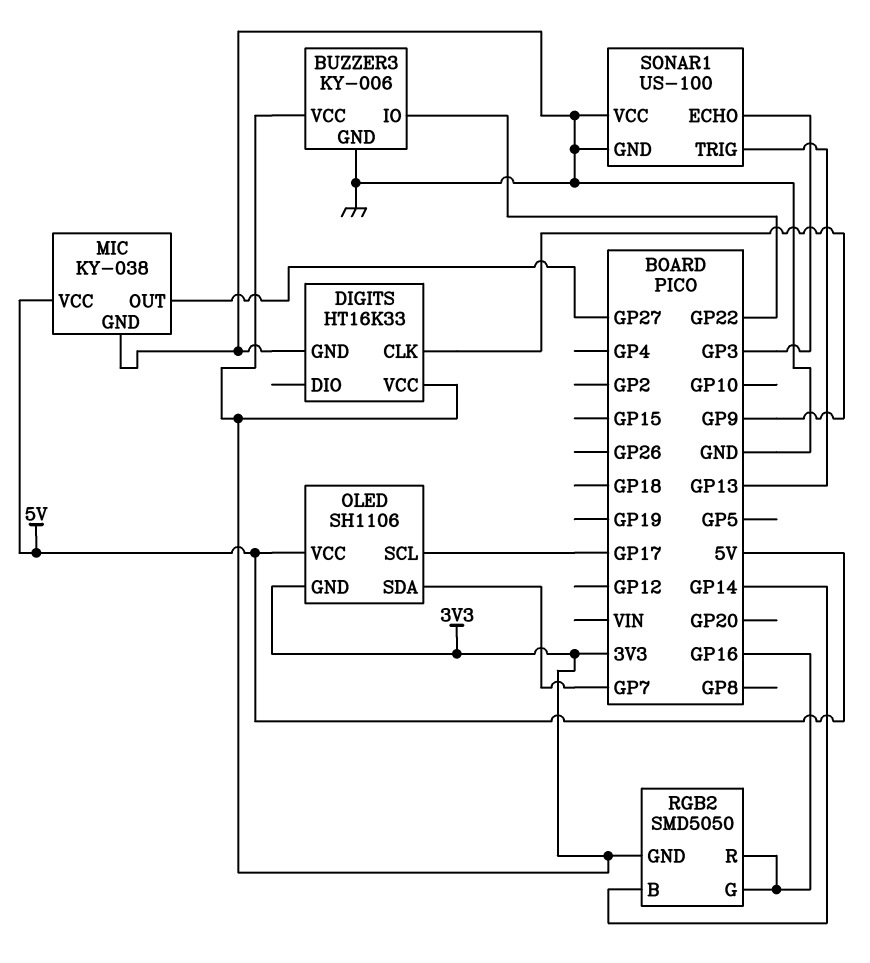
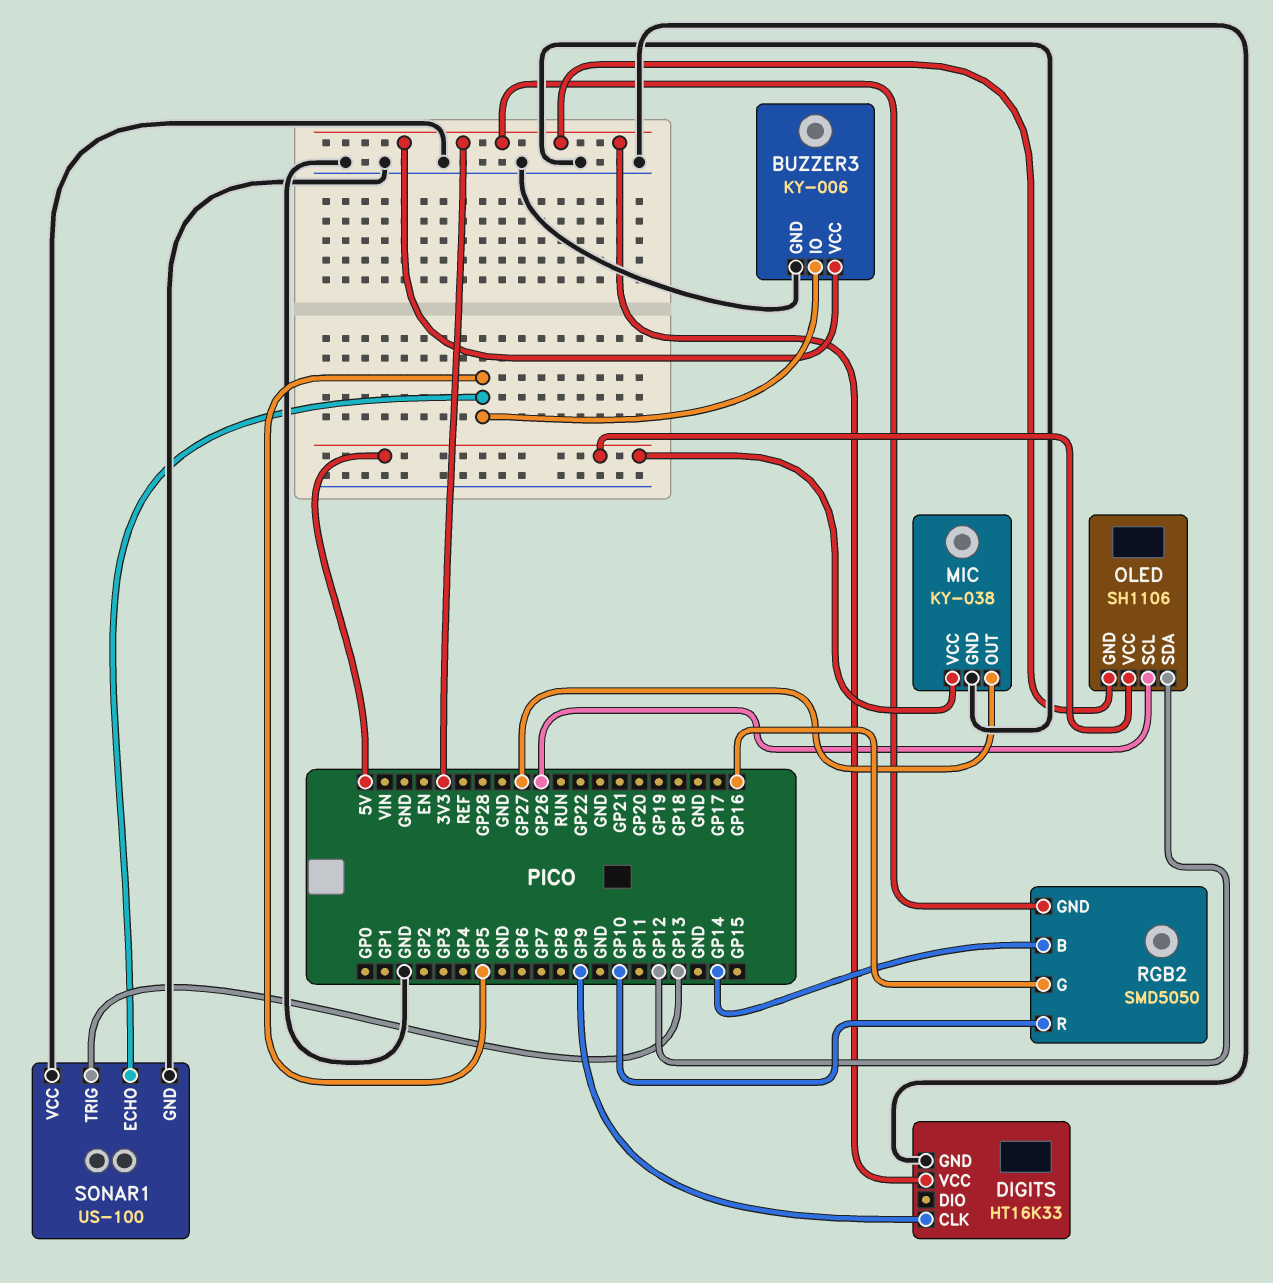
BUZZER3 pin IO: GP22 -> GP5
OLED pin SCL: GP17 -> GP26
OLED pin SDA: GP7 -> GP12
RGB2 pin R: GP16 -> GP10
SONAR1 pin ECHO: GP3 -> GP5

